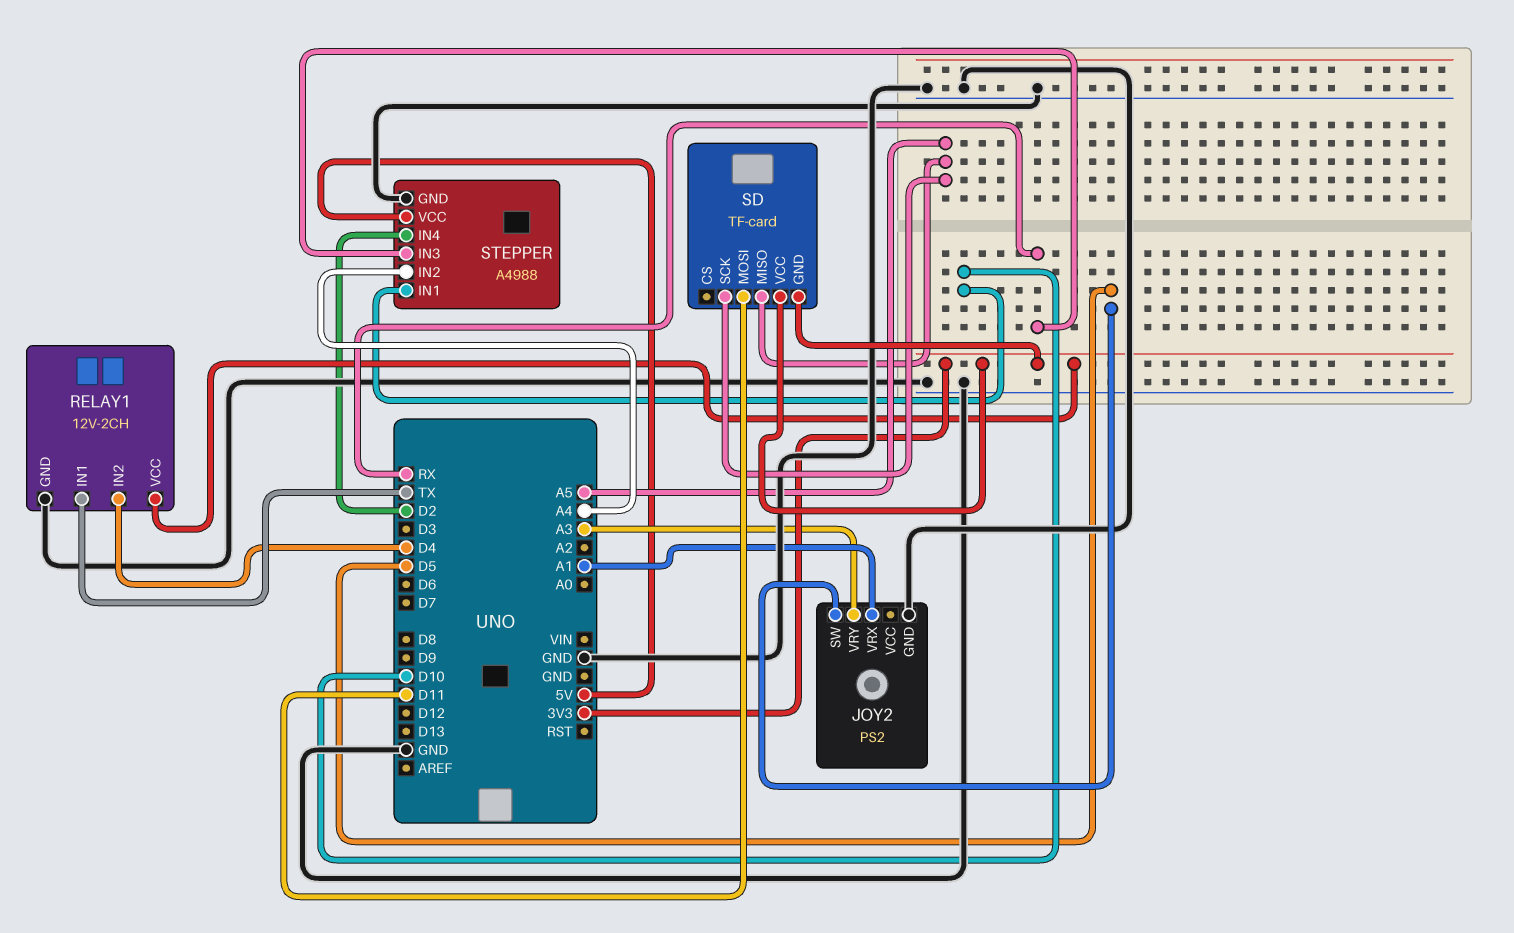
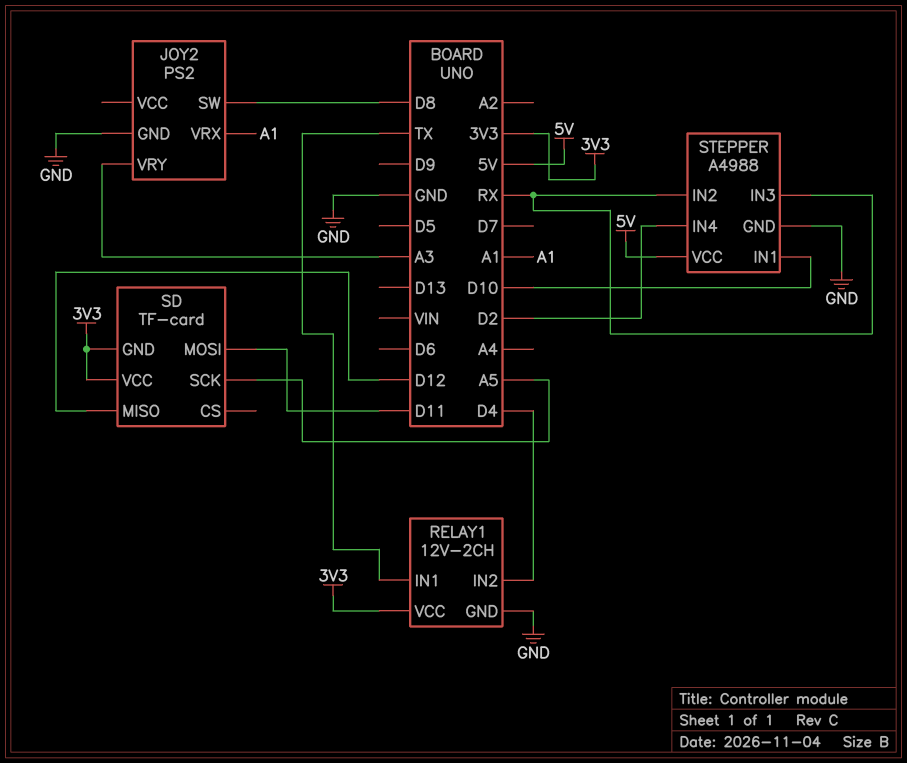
JOY2 pin SW: D5 -> D8
SD pin MISO: A5 -> D12
STEPPER pin IN2: A4 -> RX

